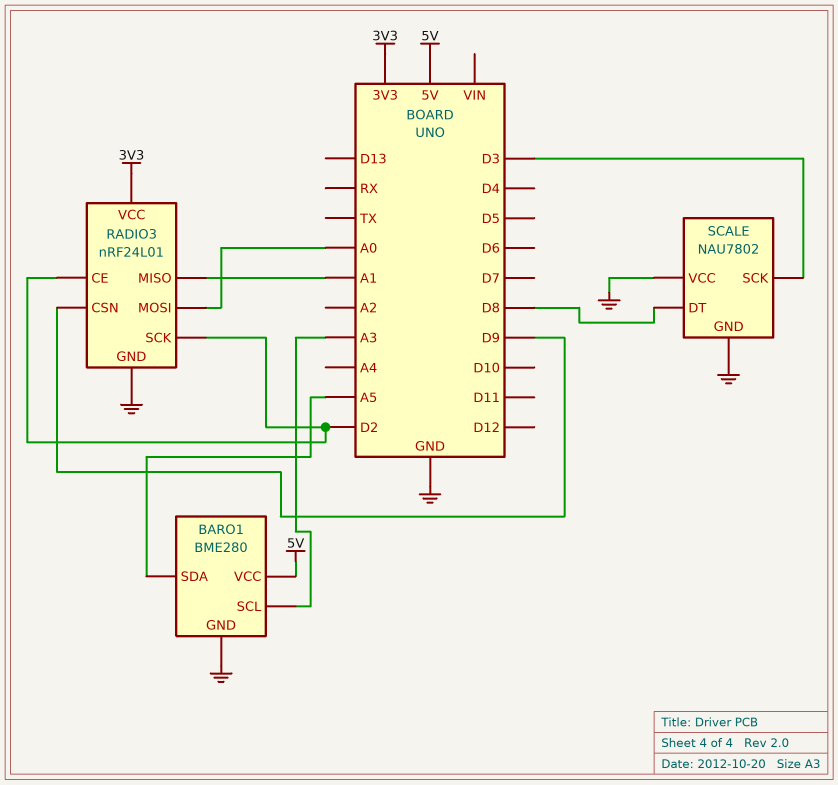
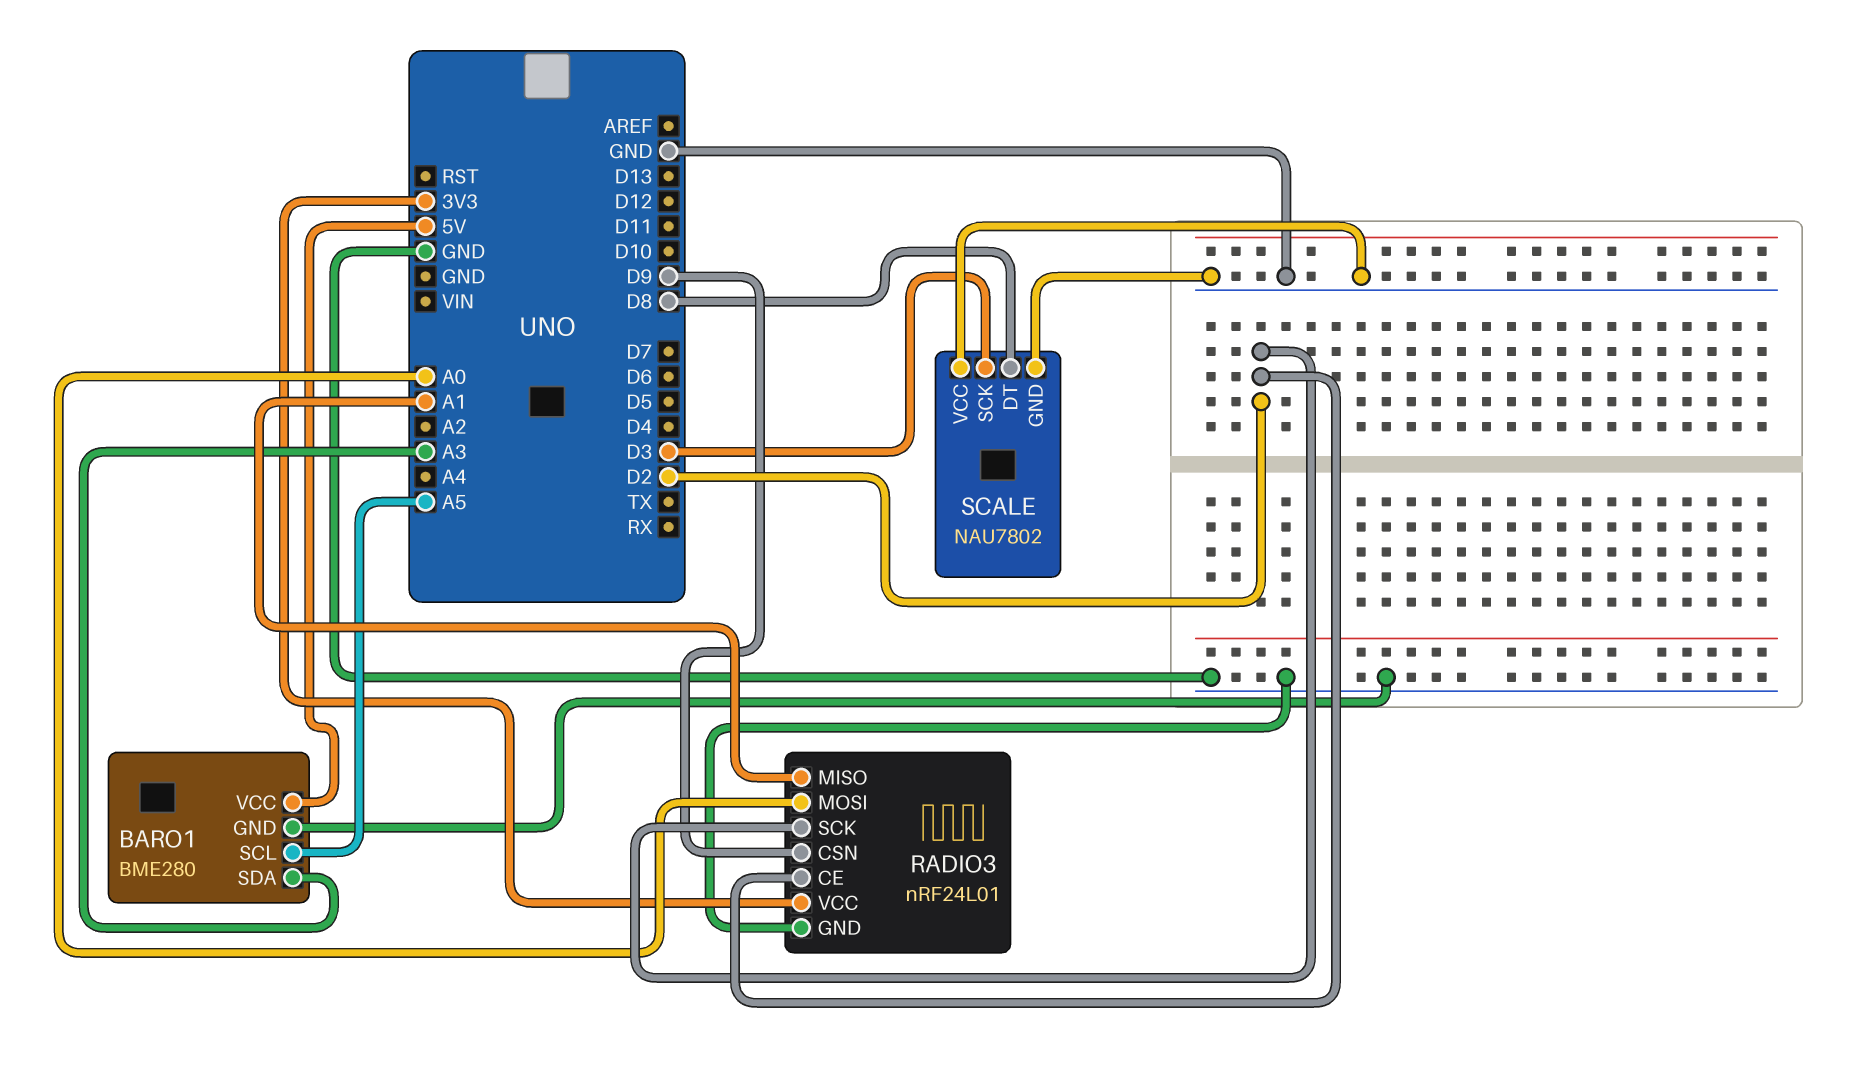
BARO1 pin SCL: A3 -> A5
BARO1 pin SDA: A5 -> A3

